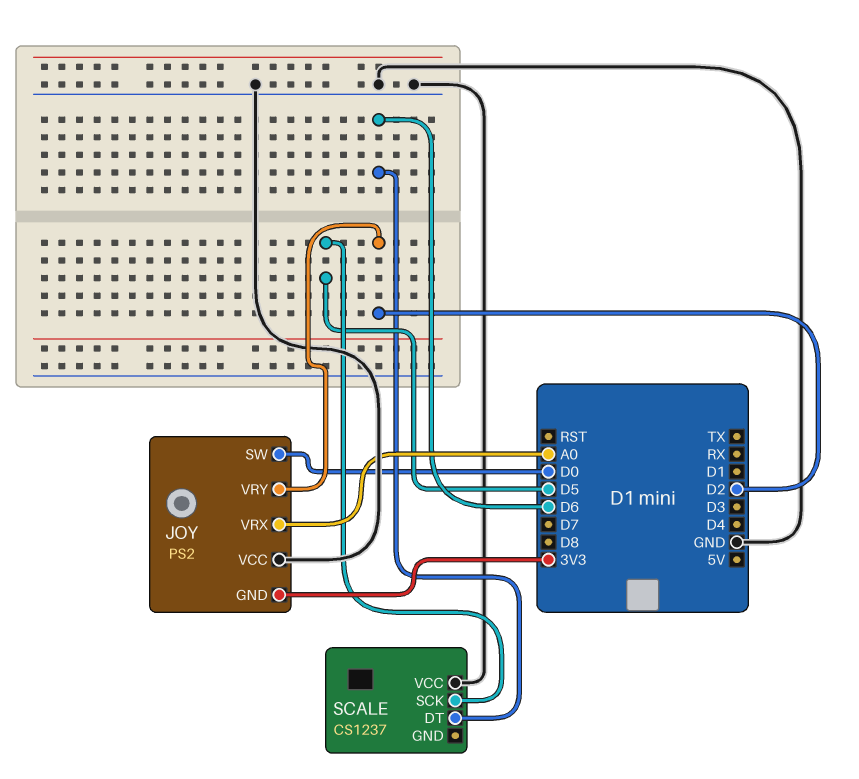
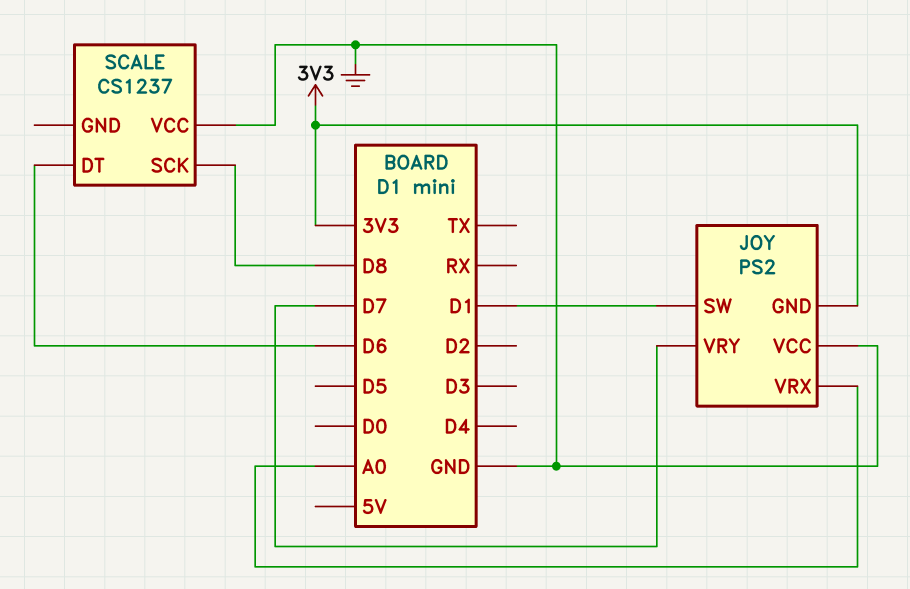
JOY pin SW: D0 -> D1
JOY pin VRY: D2 -> D7
SCALE pin SCK: D5 -> D8

